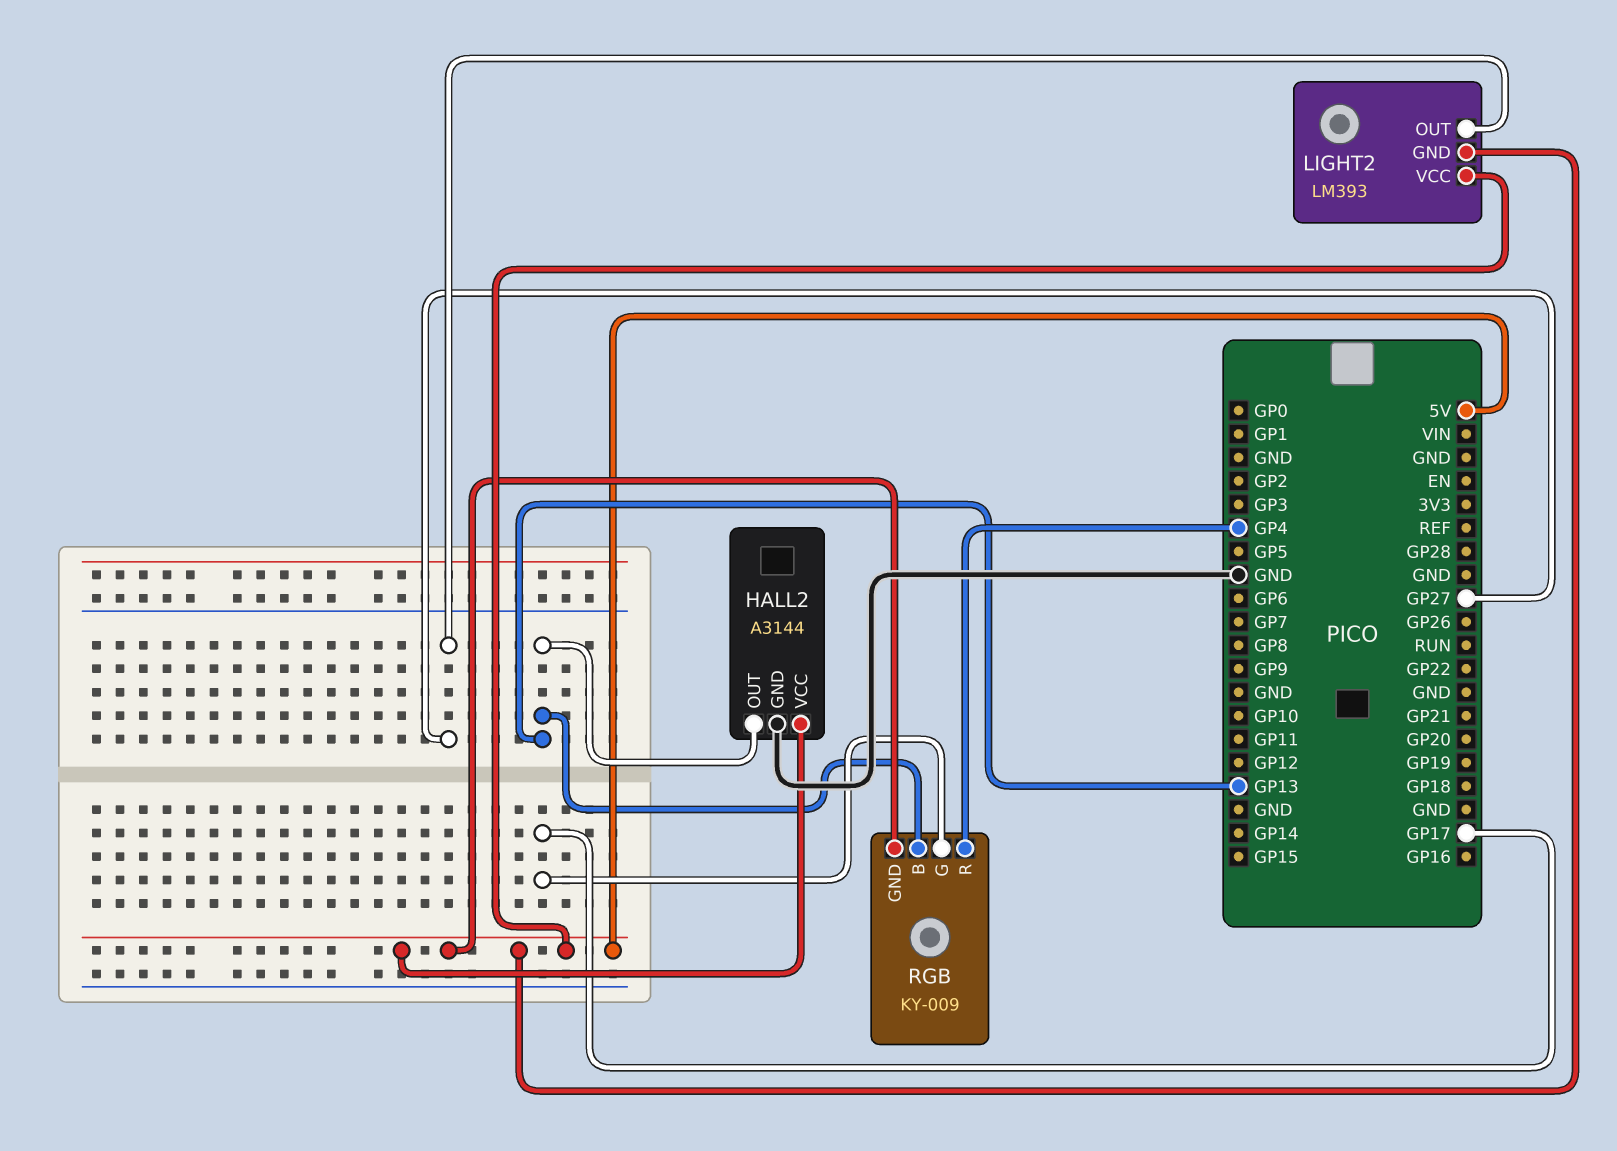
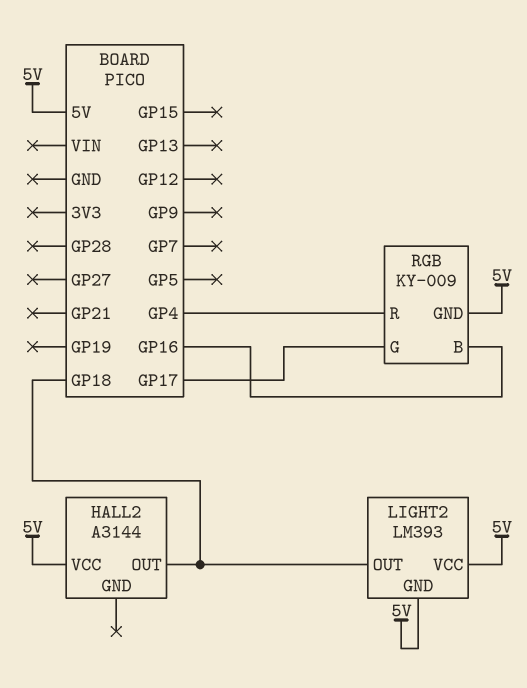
HALL2 pin GND: GND -> none
HALL2 pin OUT: GP13 -> GP18
LIGHT2 pin OUT: GP27 -> GP18
RGB pin B: GP13 -> GP16

